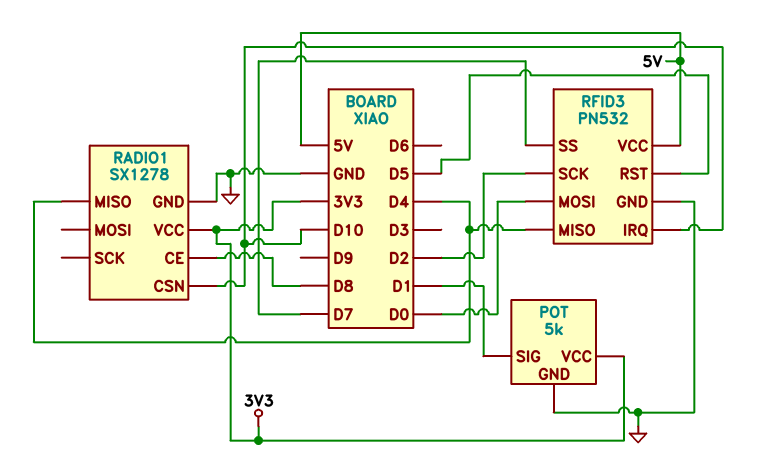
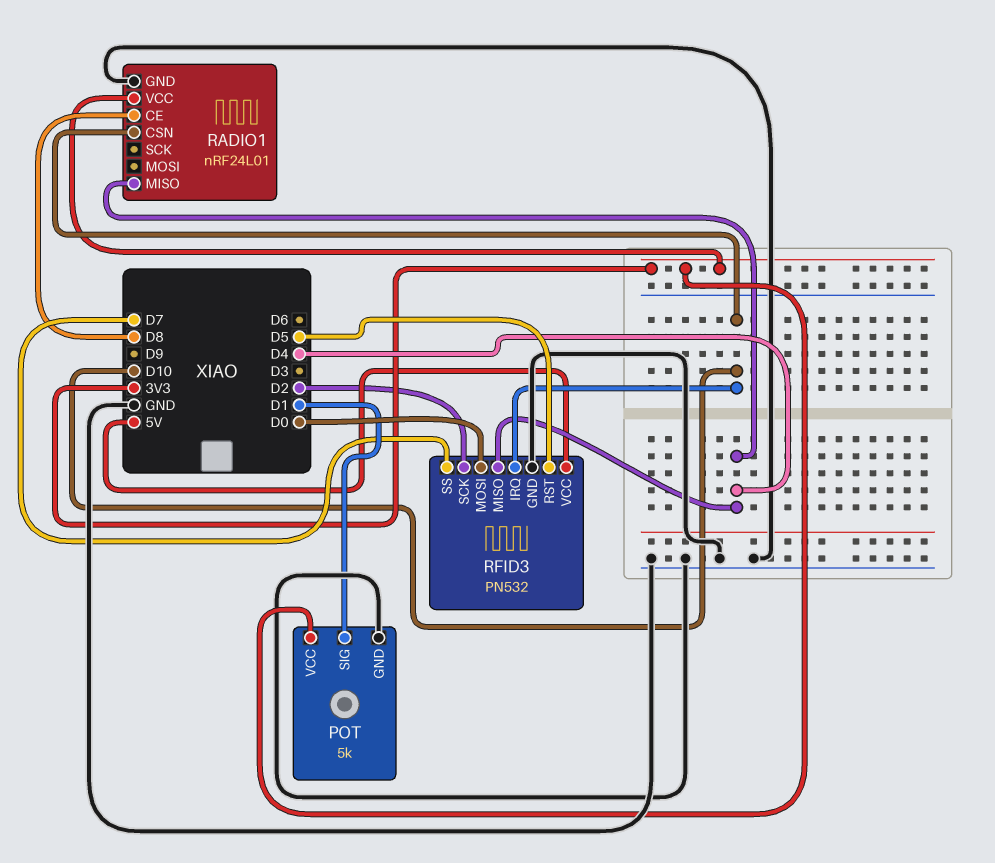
RADIO1: SX1278 -> nRF24L01

